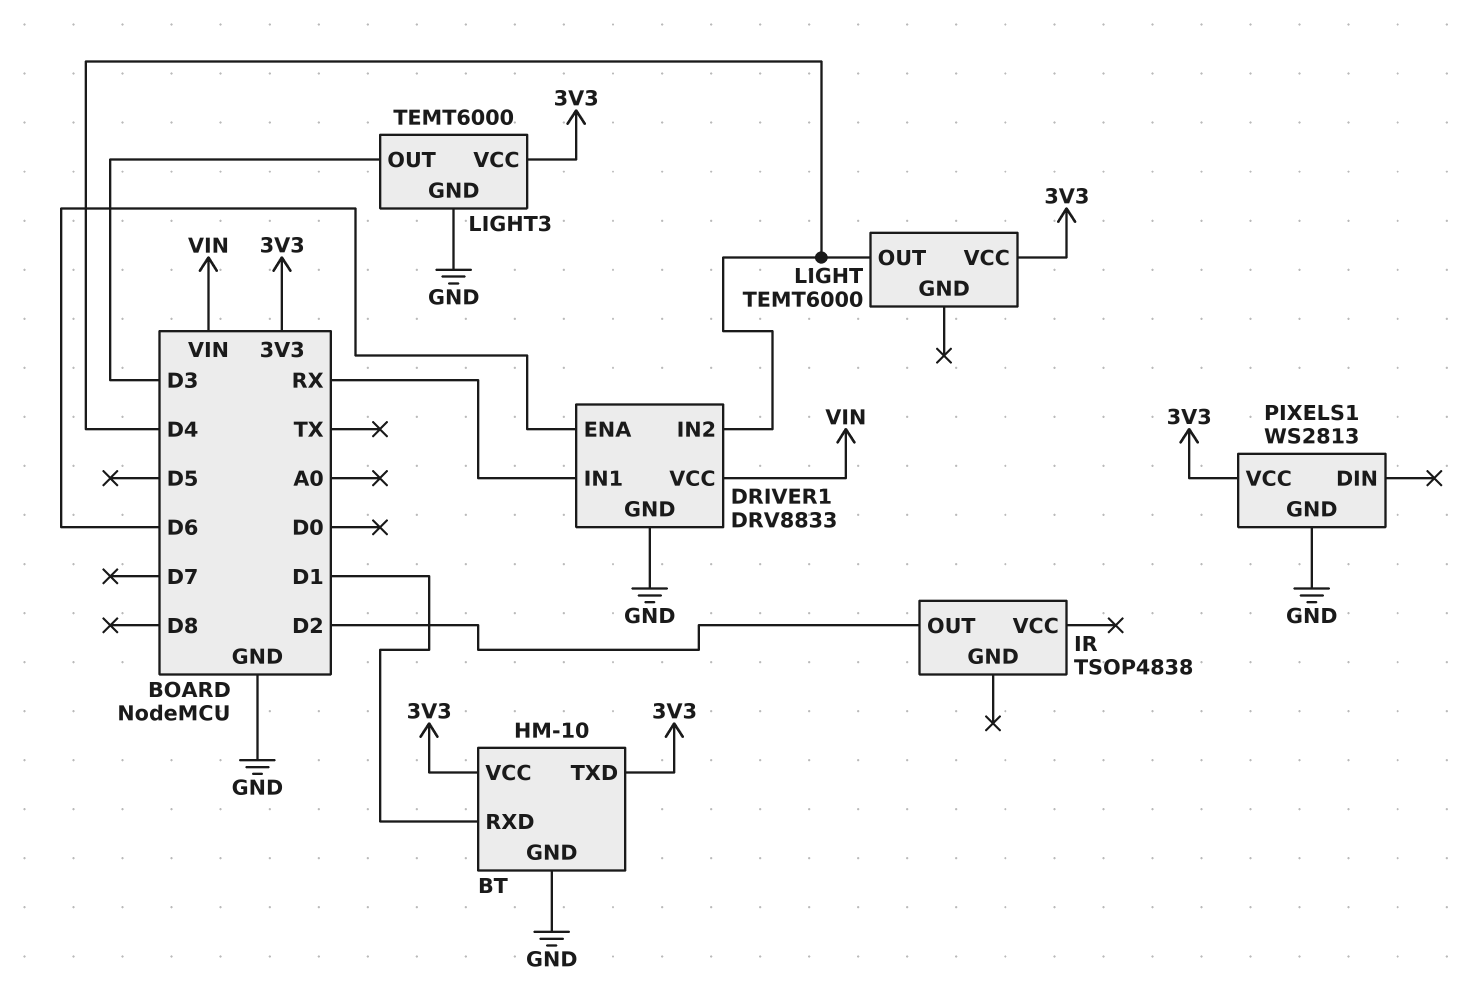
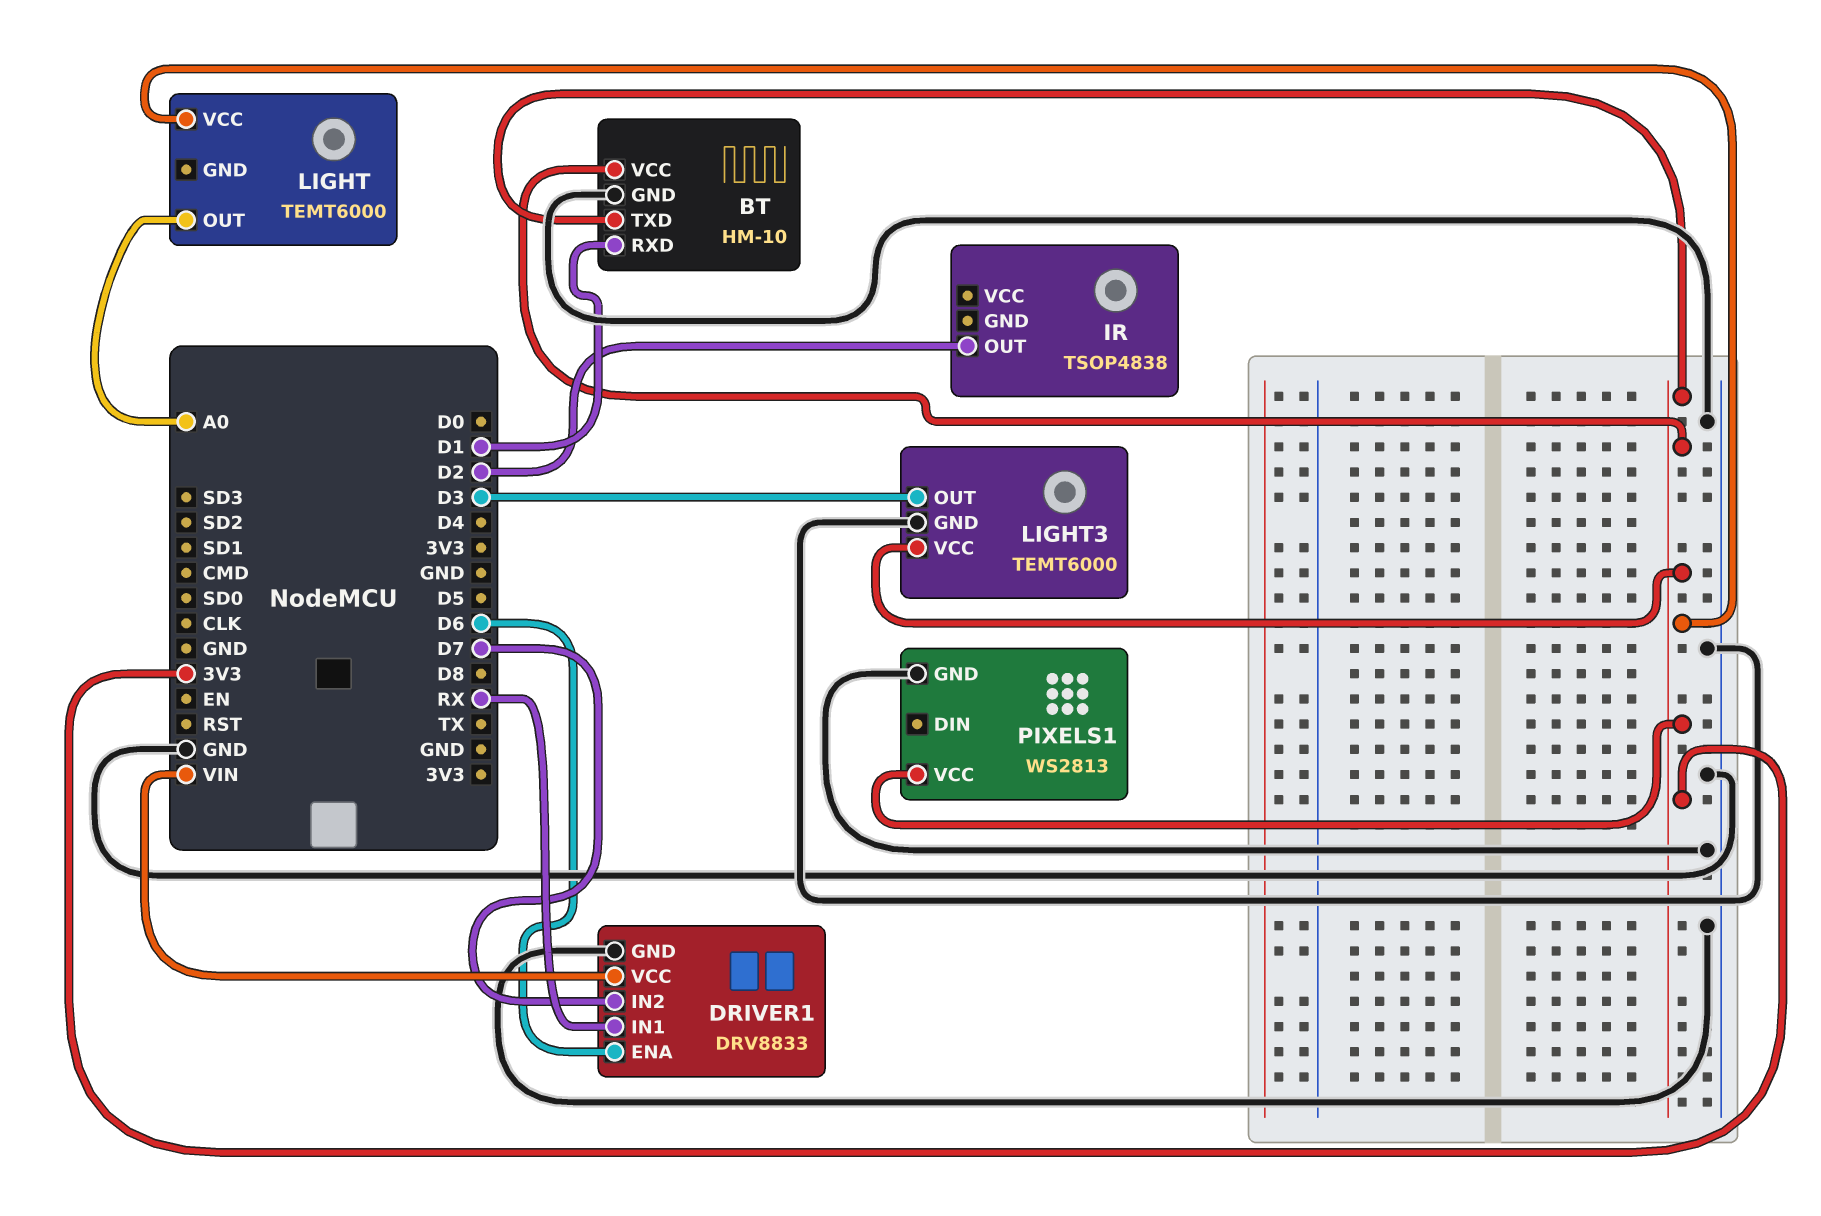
DRIVER1 pin IN2: D4 -> D7
LIGHT pin OUT: D4 -> A0

